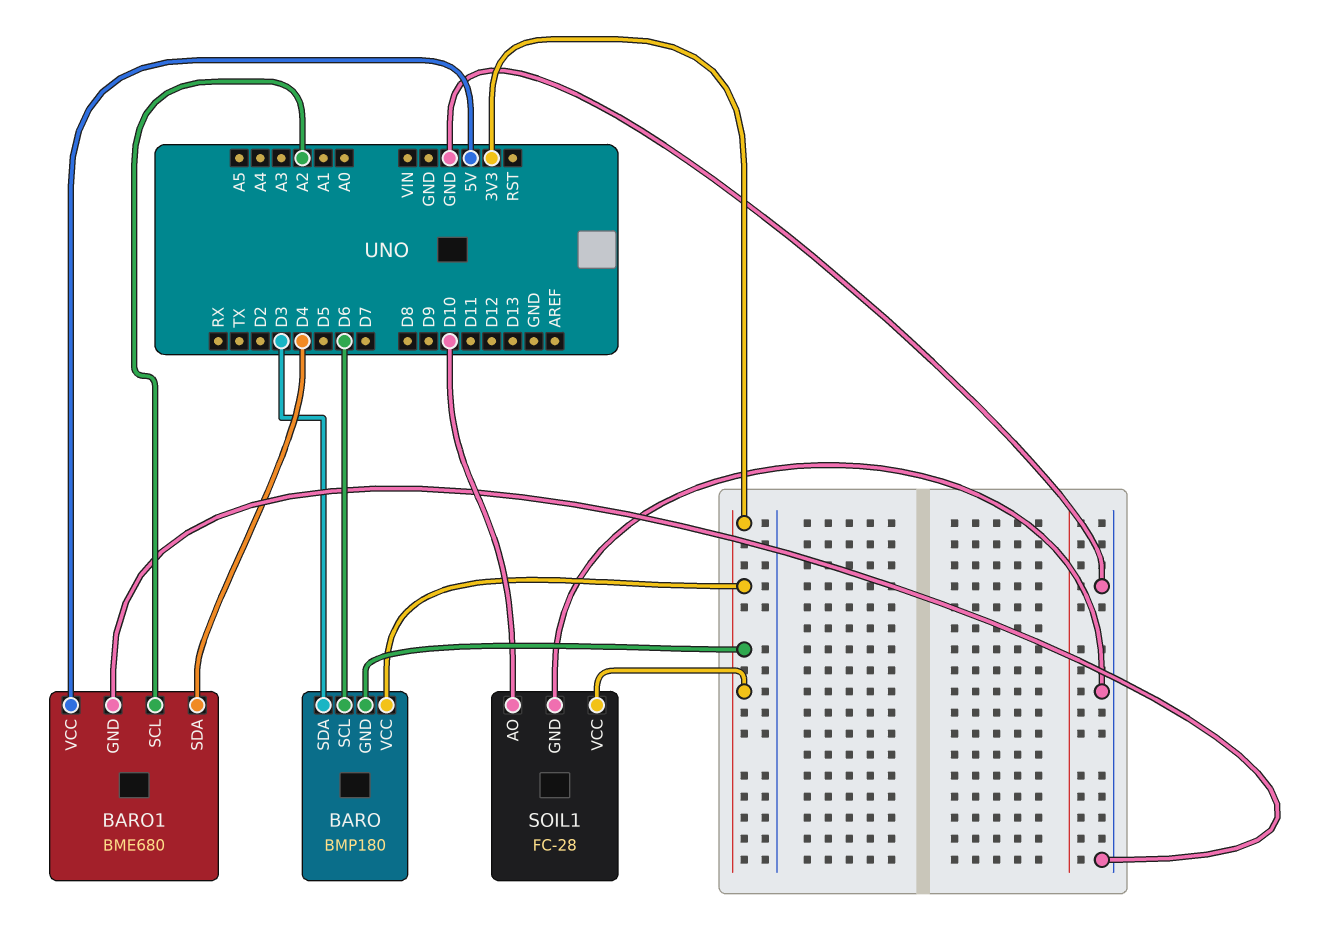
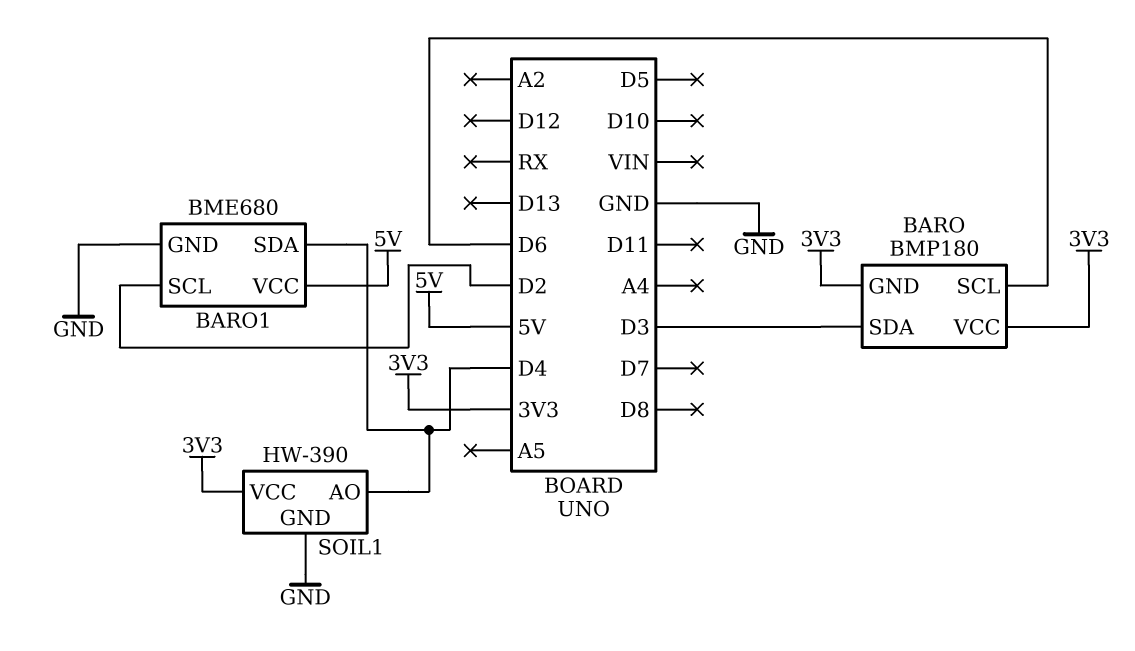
BARO1 pin SCL: A2 -> D2
SOIL1: FC-28 -> HW-390
SOIL1 pin AO: D10 -> D4

